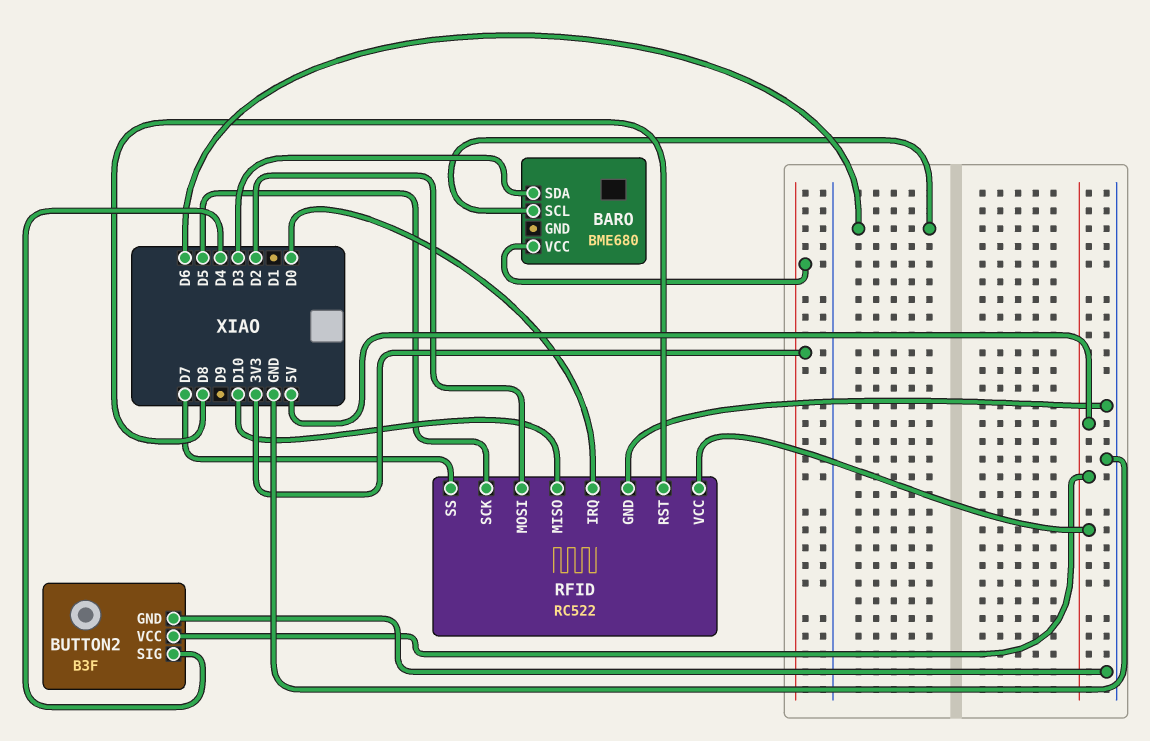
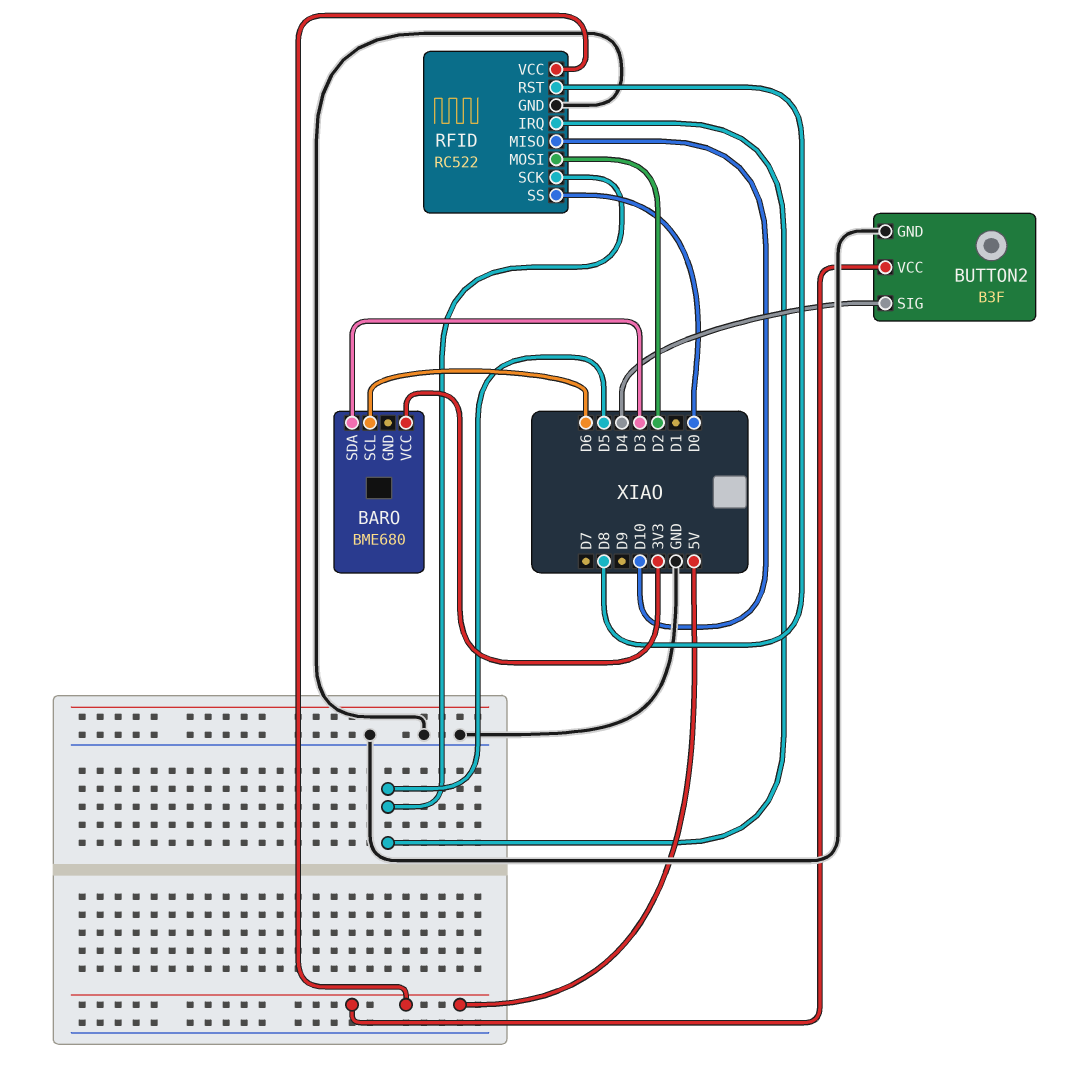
RFID pin IRQ: D0 -> D5
RFID pin SS: D7 -> D0

